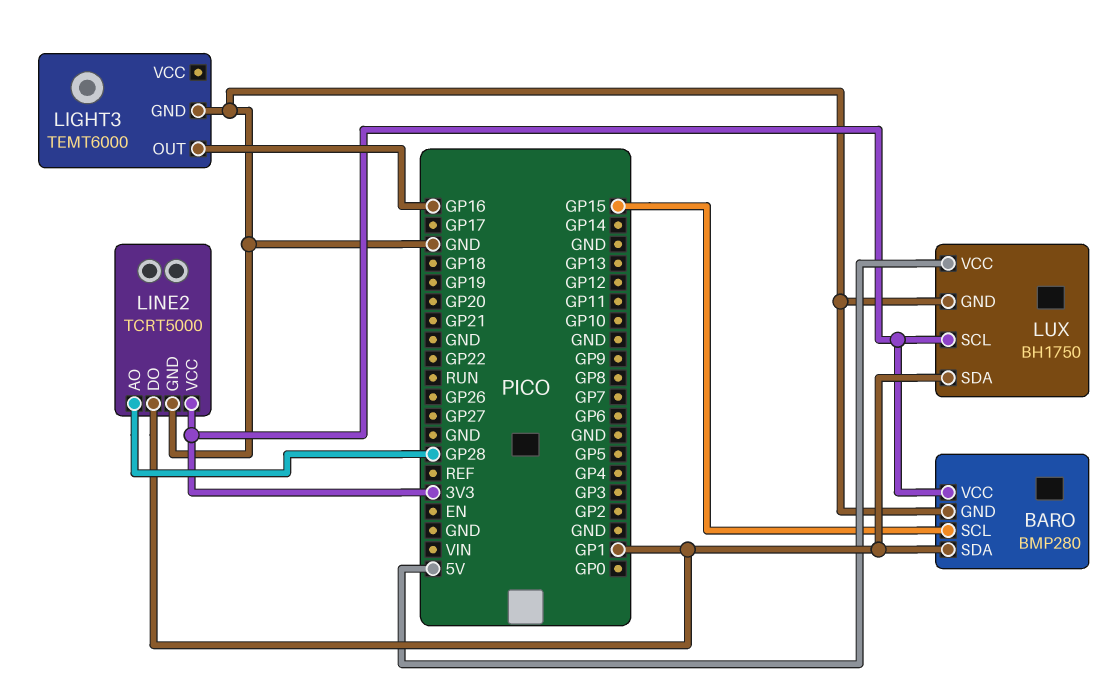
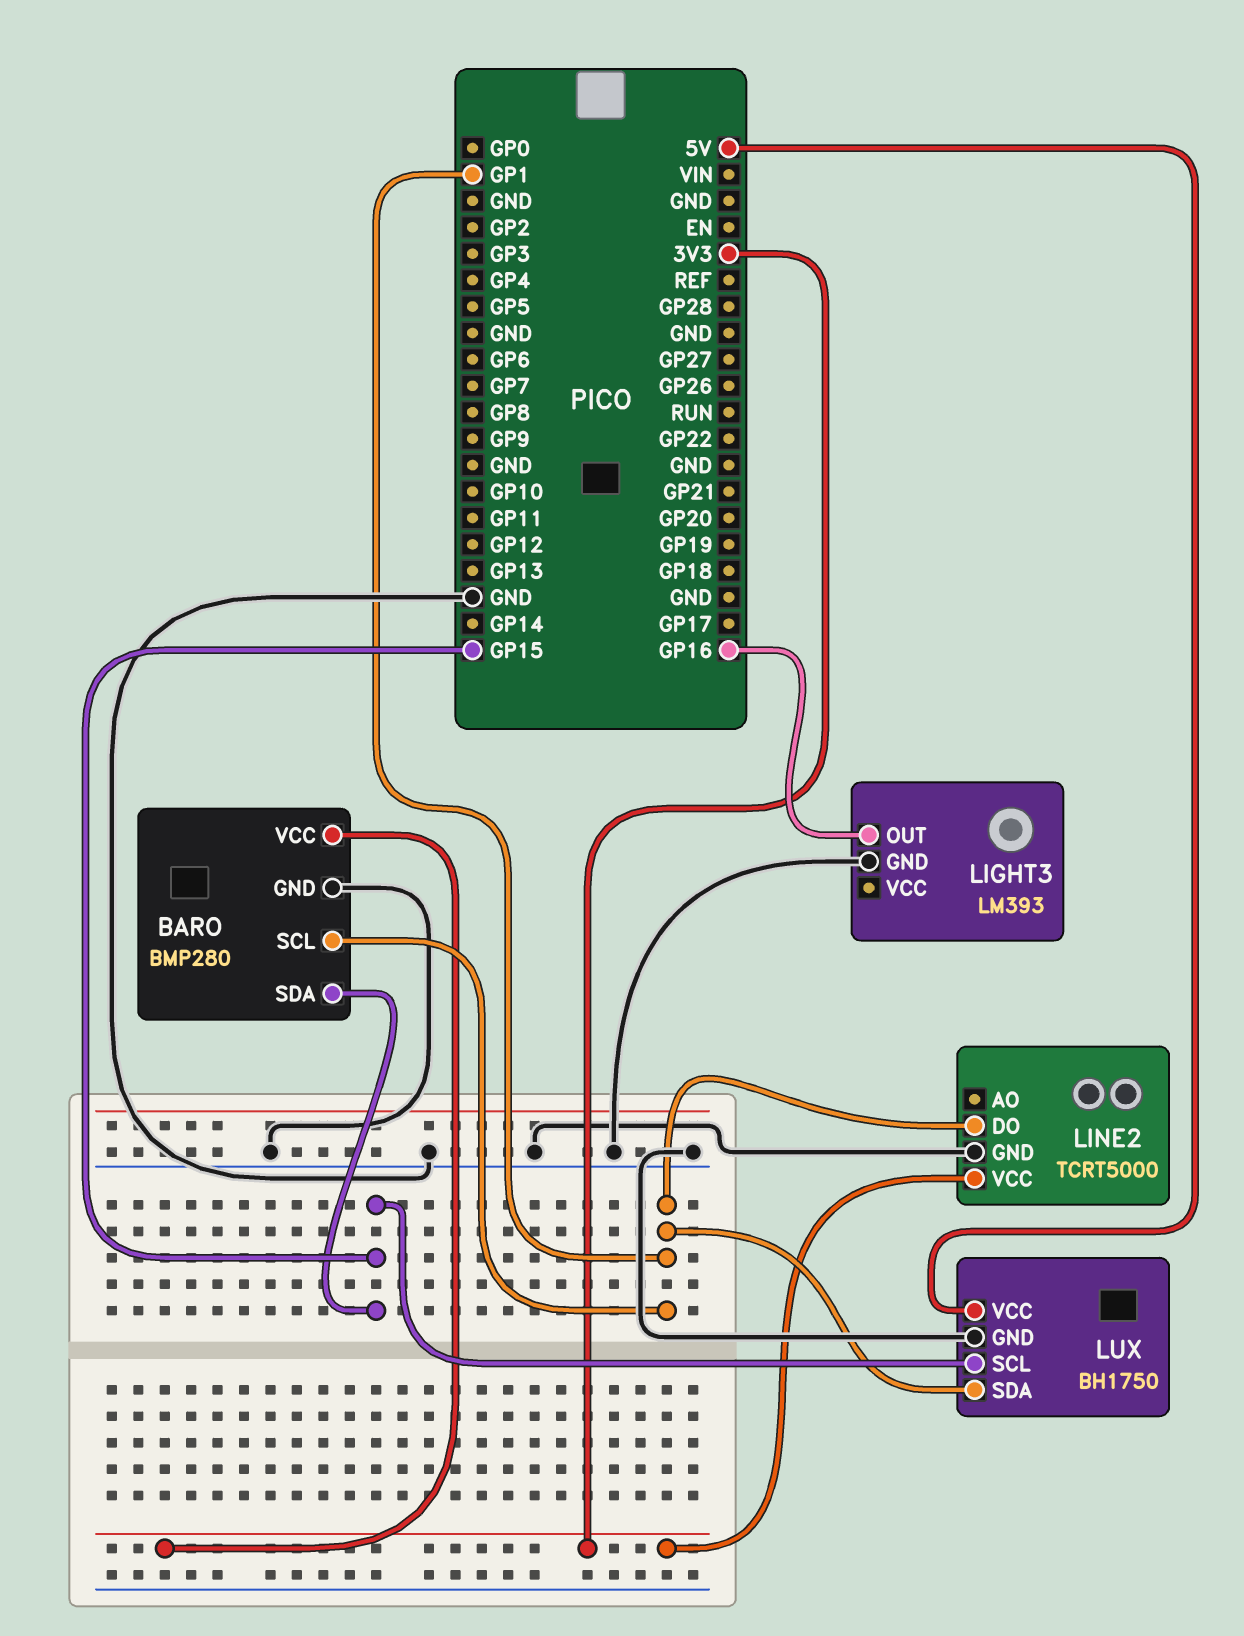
BARO pin SCL: GP15 -> GP1
BARO pin SDA: GP1 -> GP15
LIGHT3: TEMT6000 -> LM393
LINE2 pin AO: GP28 -> none
LUX pin SCL: 3V3 -> GP15

